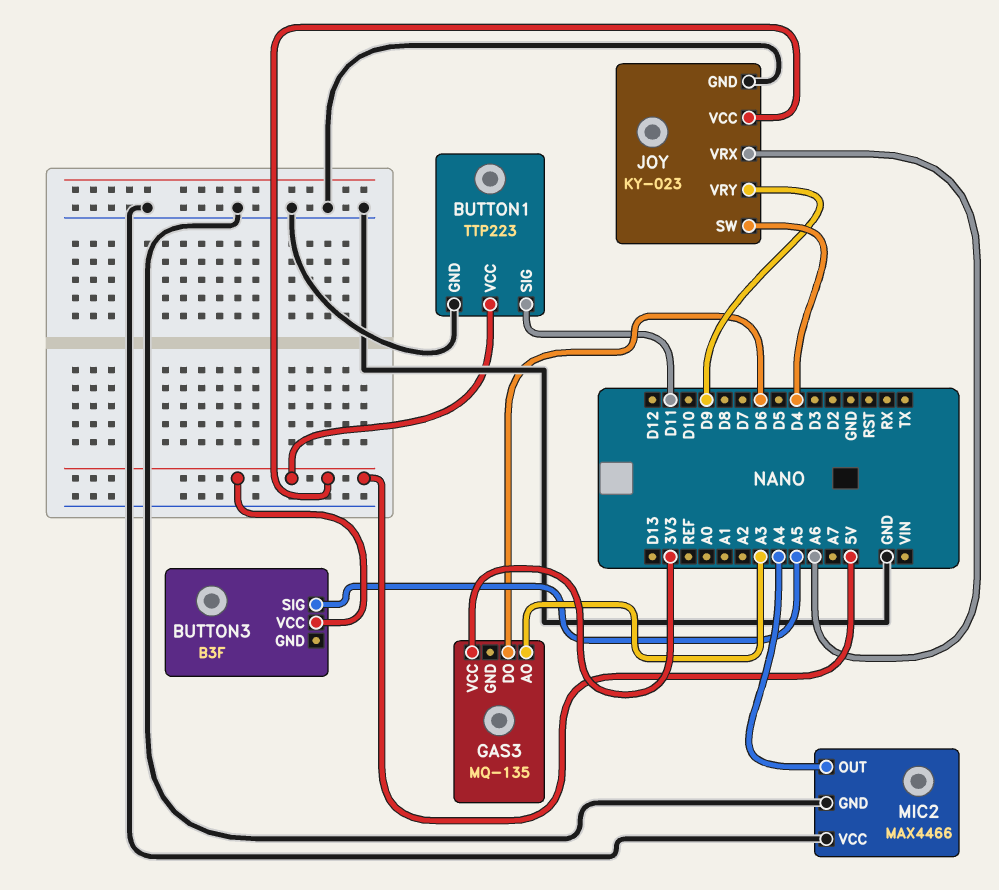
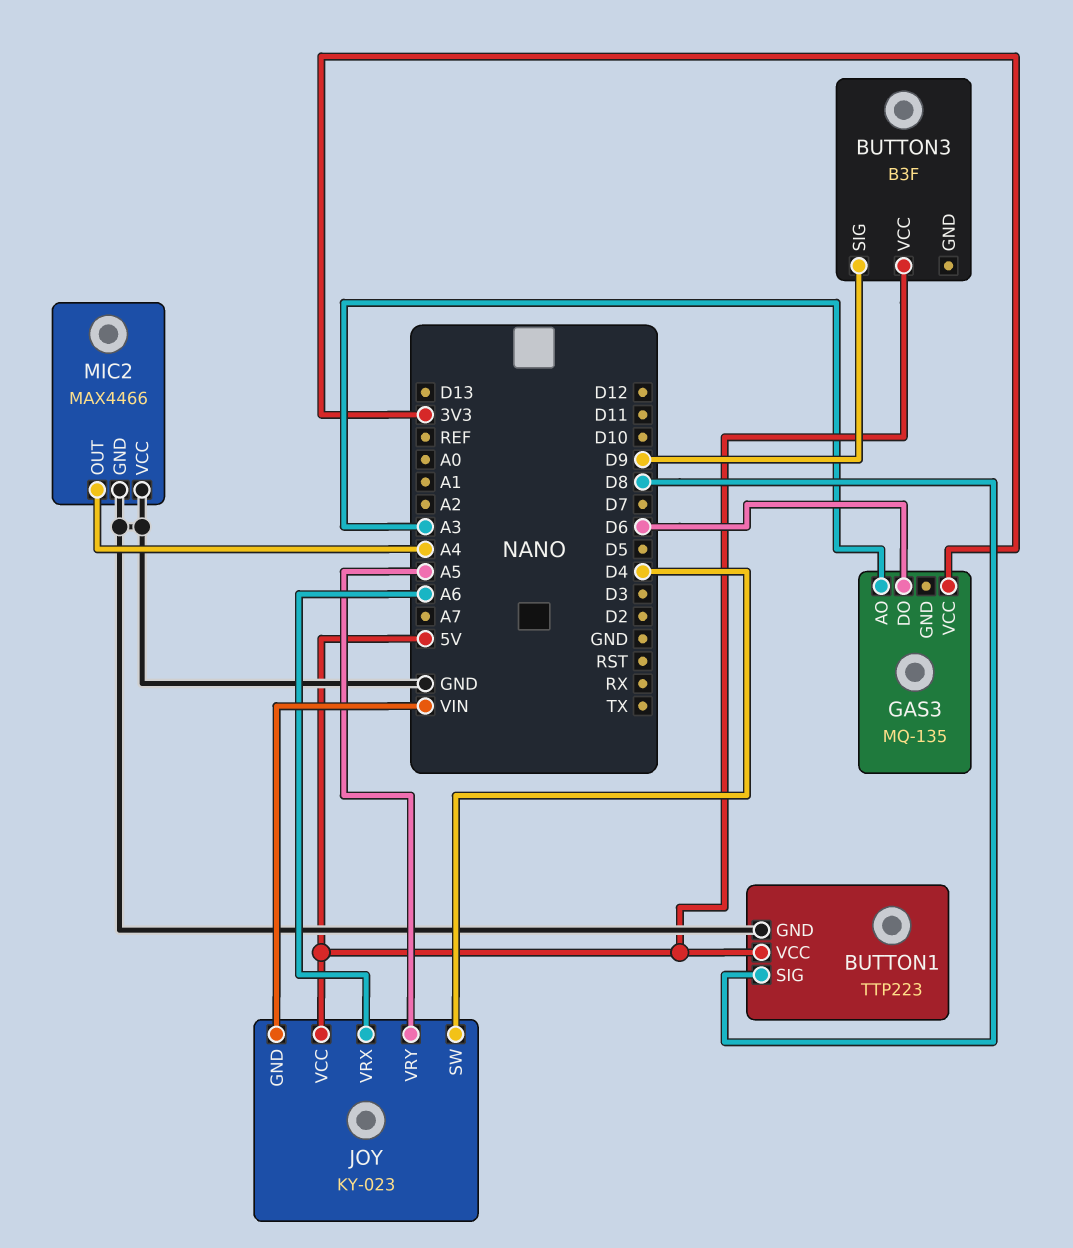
BUTTON1 pin SIG: D11 -> D8
BUTTON3 pin SIG: A5 -> D9
JOY pin GND: GND -> VIN
JOY pin VRY: D9 -> A5

